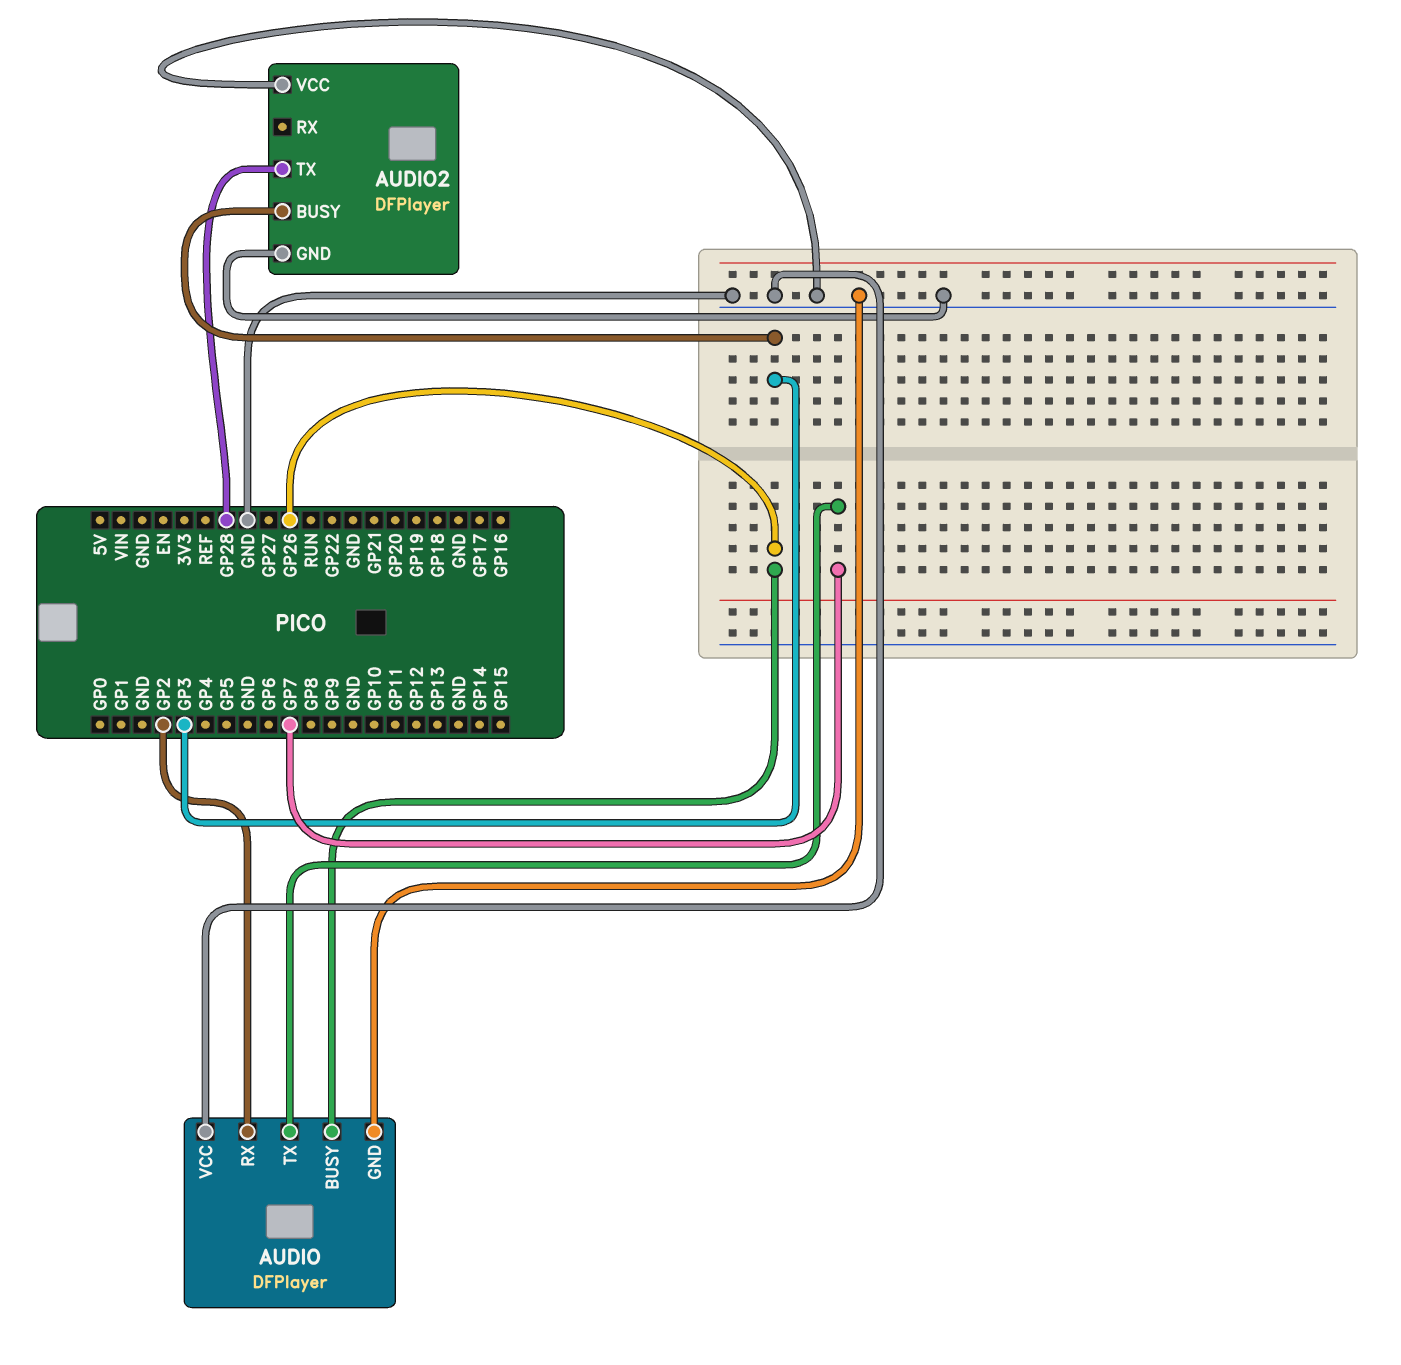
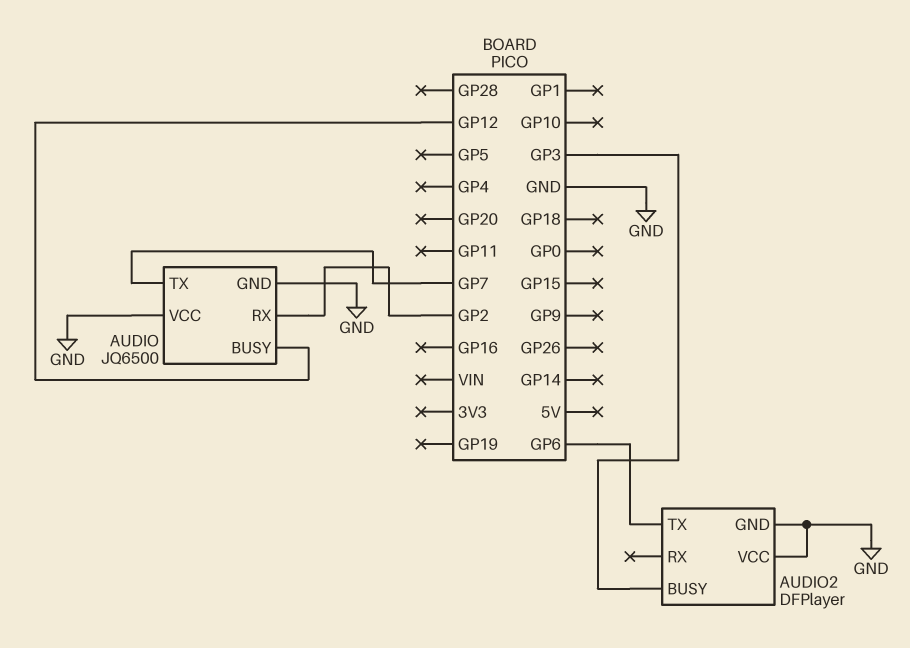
AUDIO: DFPlayer -> JQ6500
AUDIO pin BUSY: GP26 -> GP12
AUDIO2 pin TX: GP28 -> GP6

